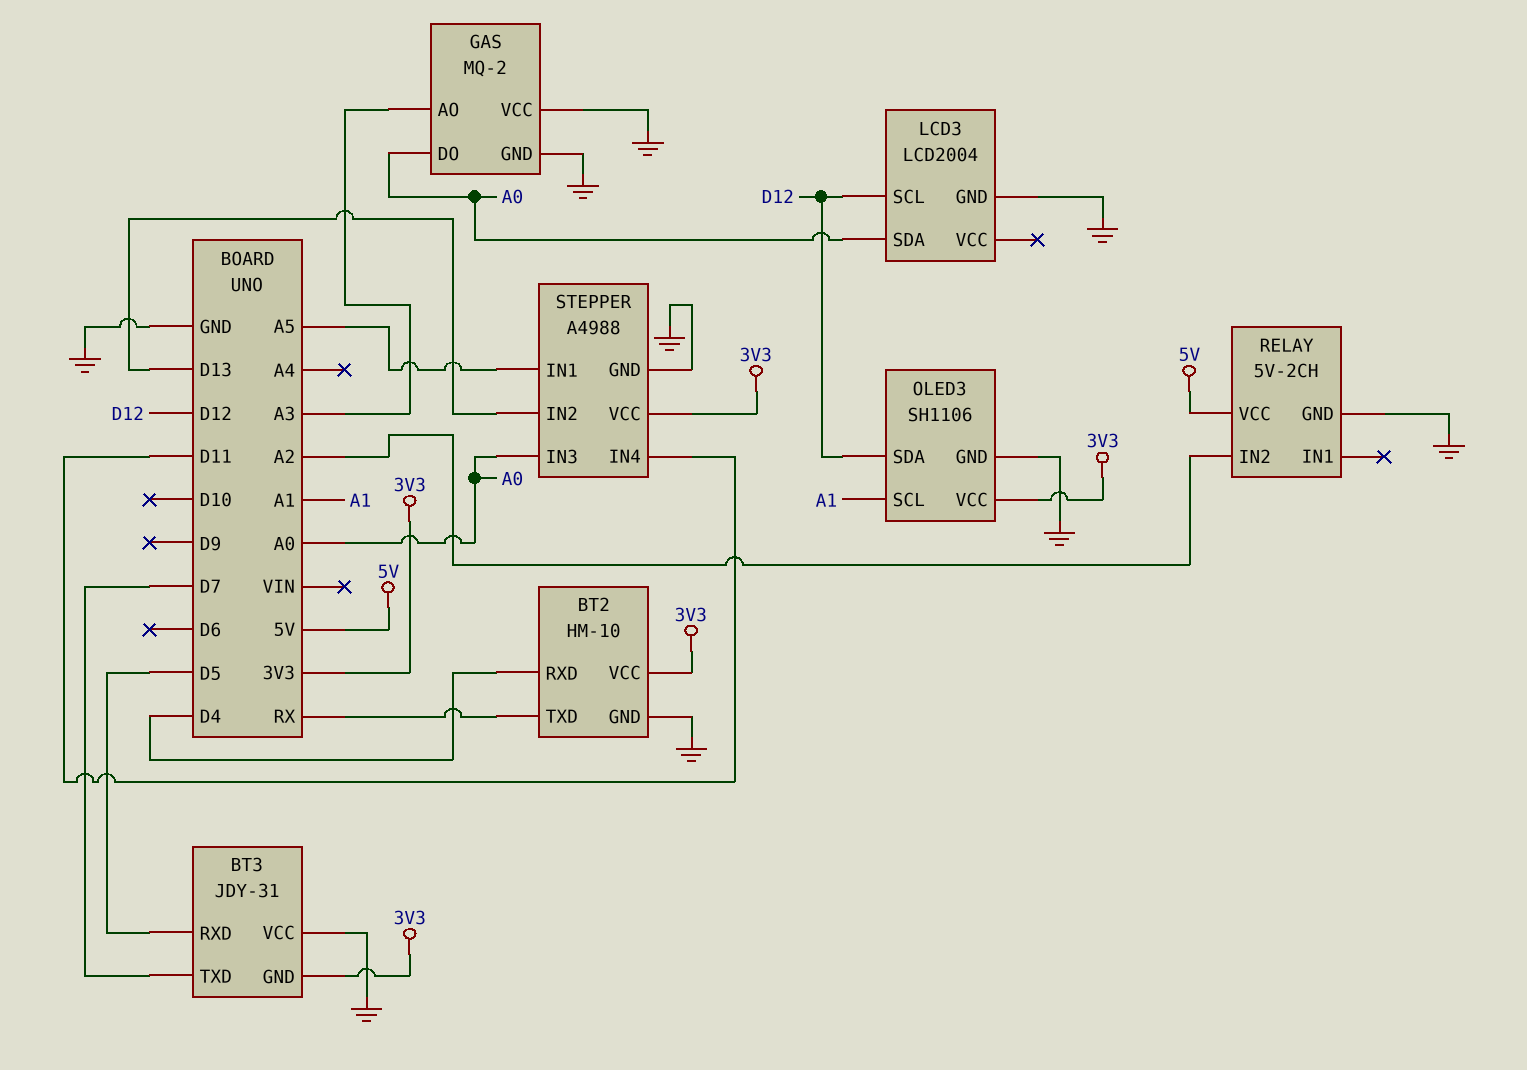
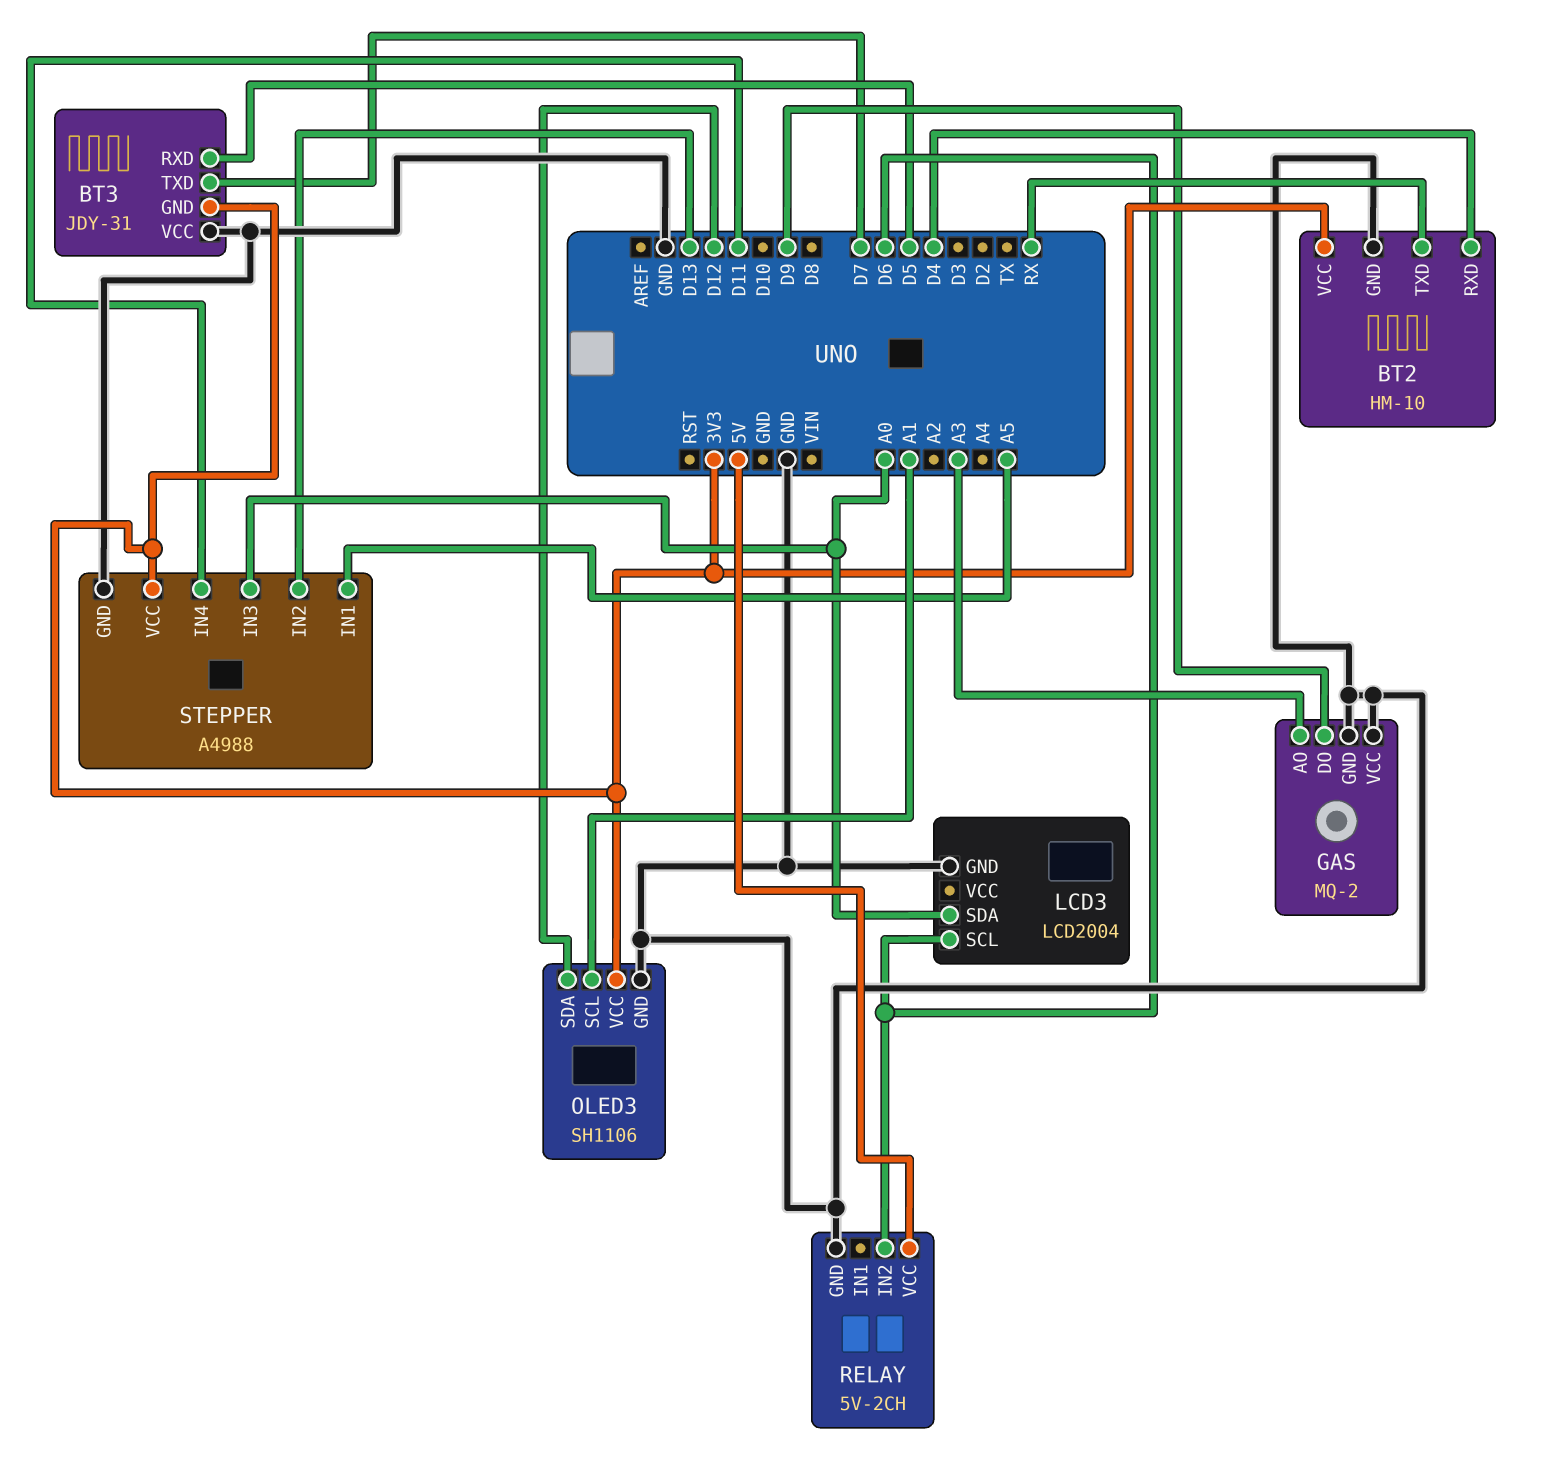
GAS pin DO: A0 -> D9
LCD3 pin SCL: D12 -> D6
RELAY pin IN2: A2 -> D6

